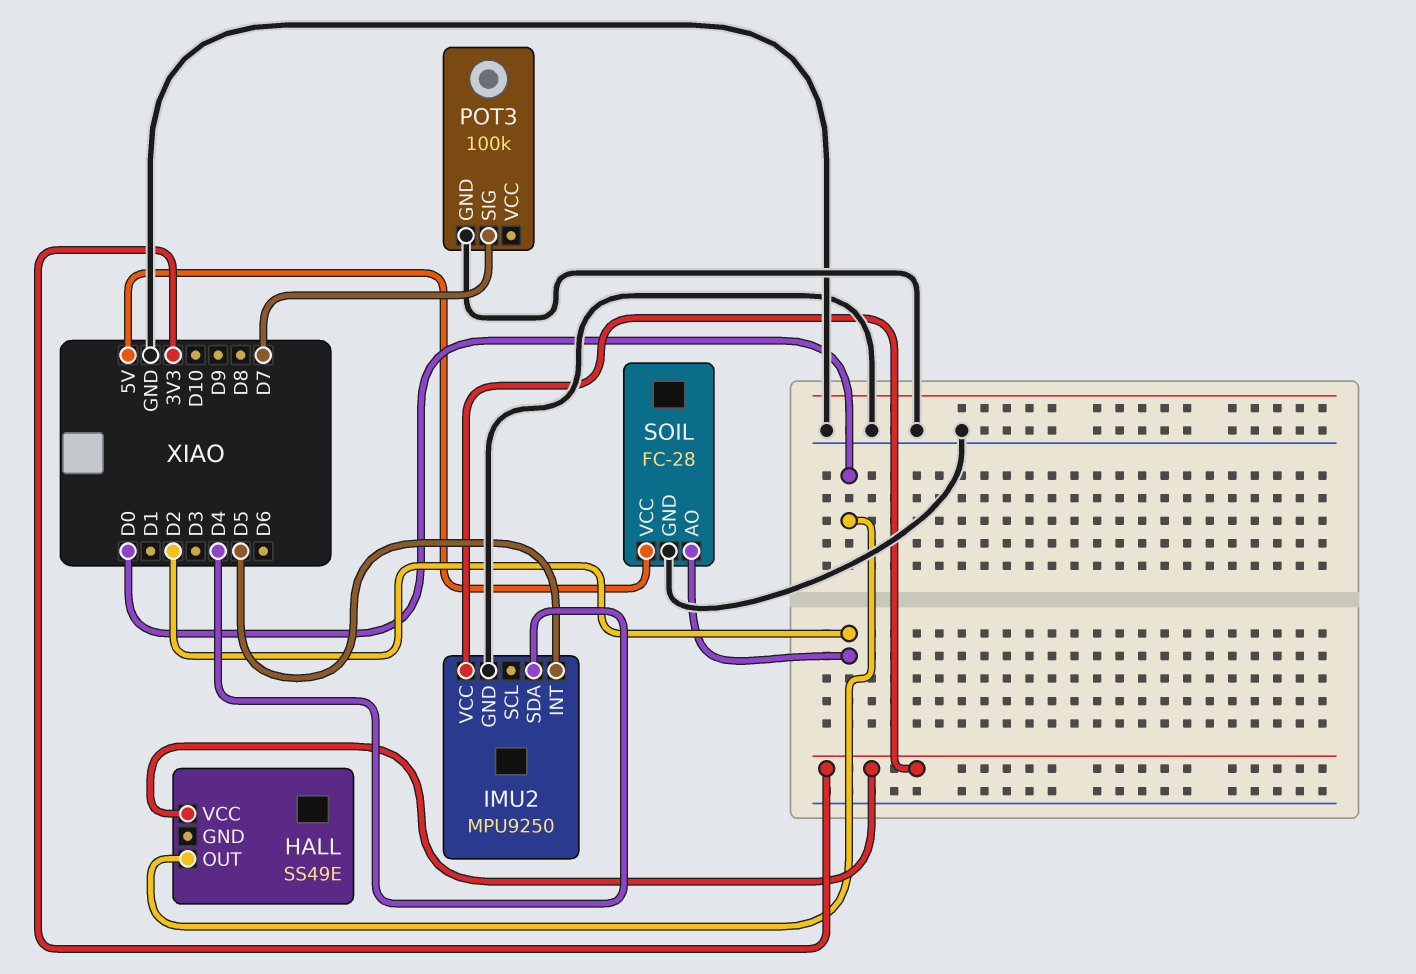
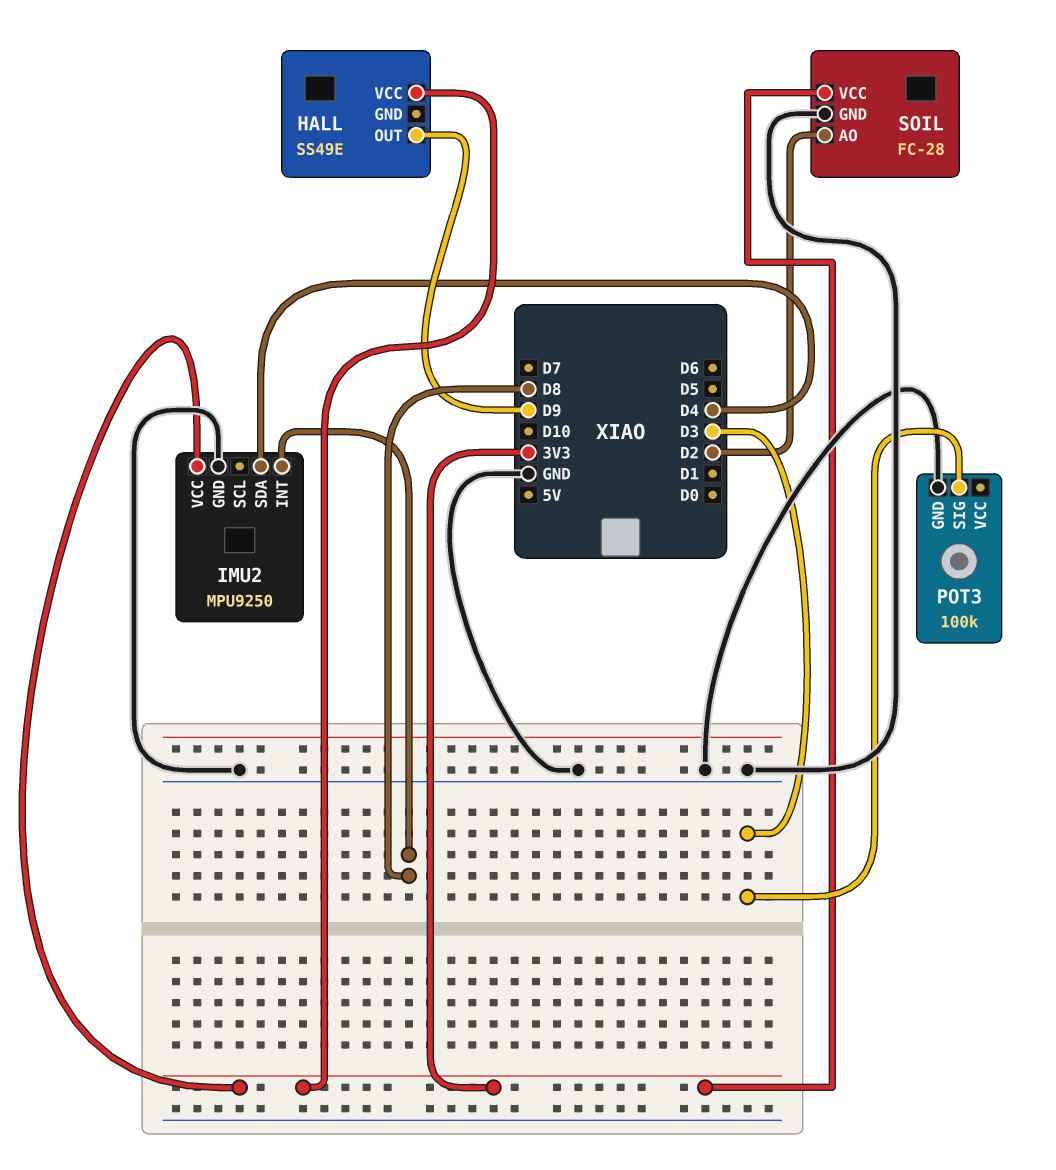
HALL pin OUT: D0 -> D9
IMU2 pin INT: D5 -> D8
POT3 pin SIG: D7 -> D3
SOIL pin VCC: 5V -> 3V3

